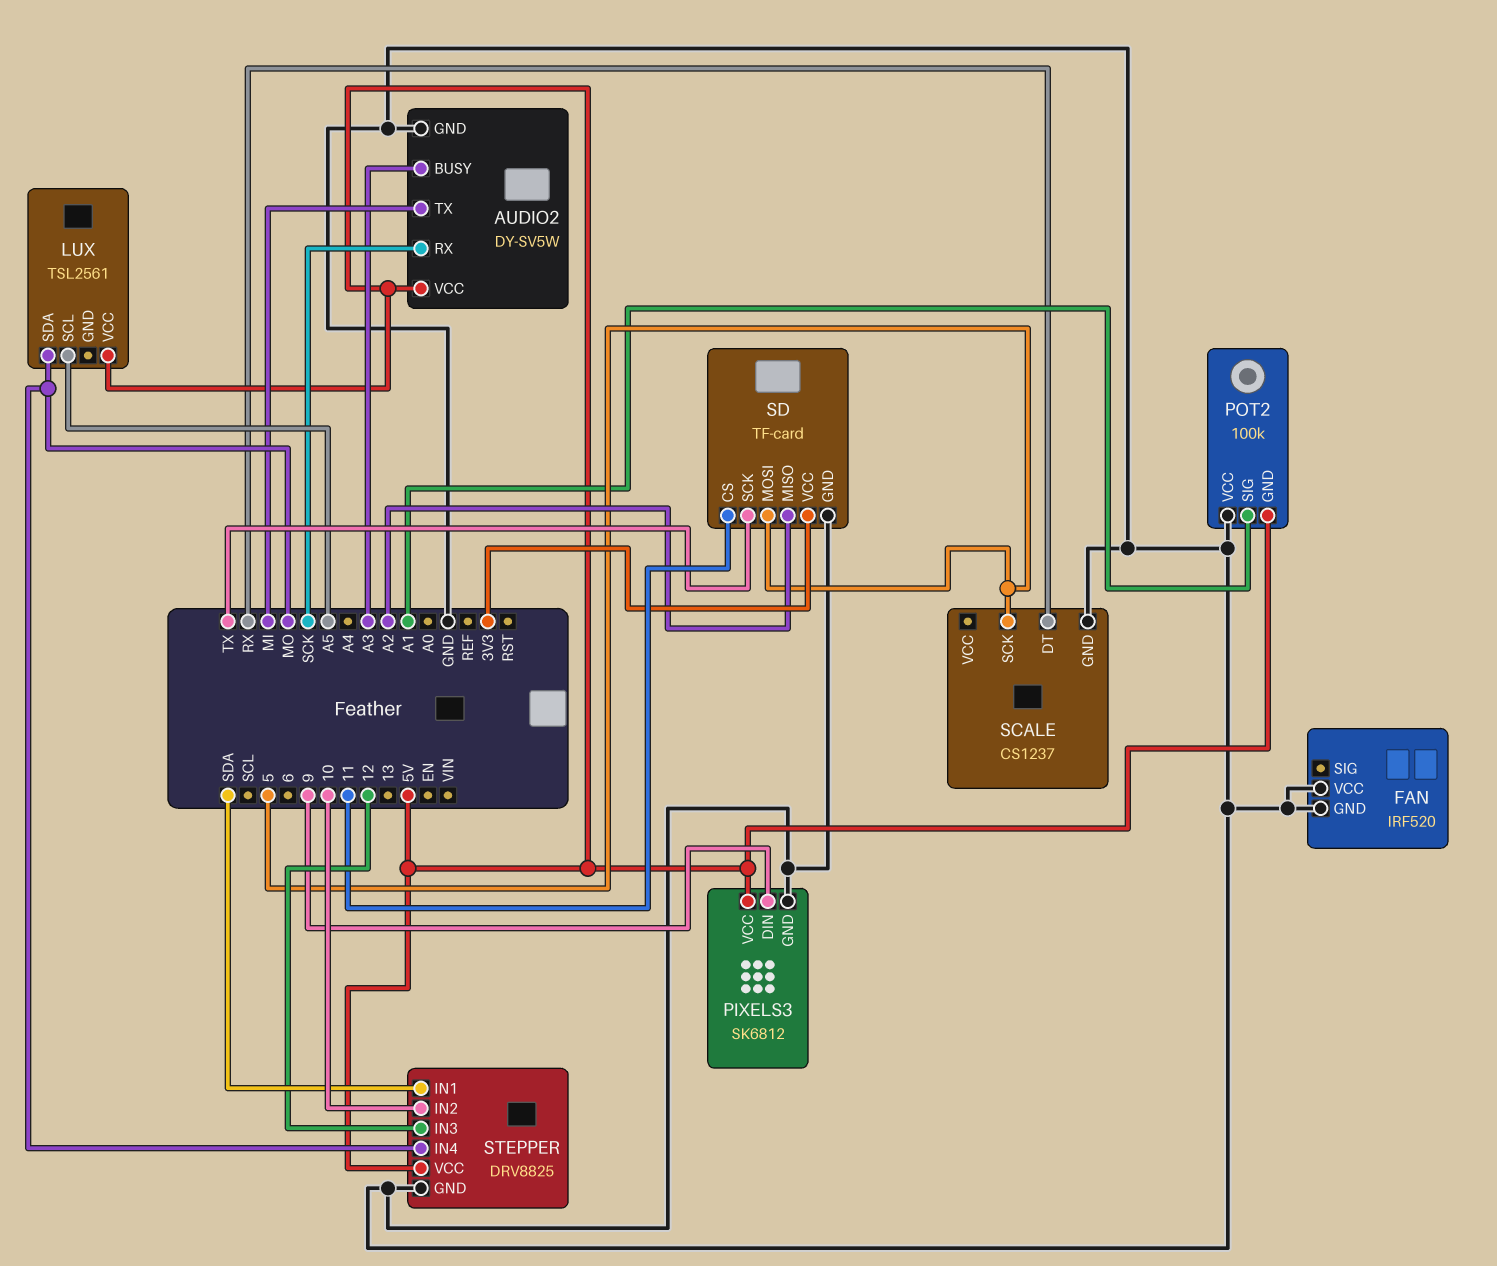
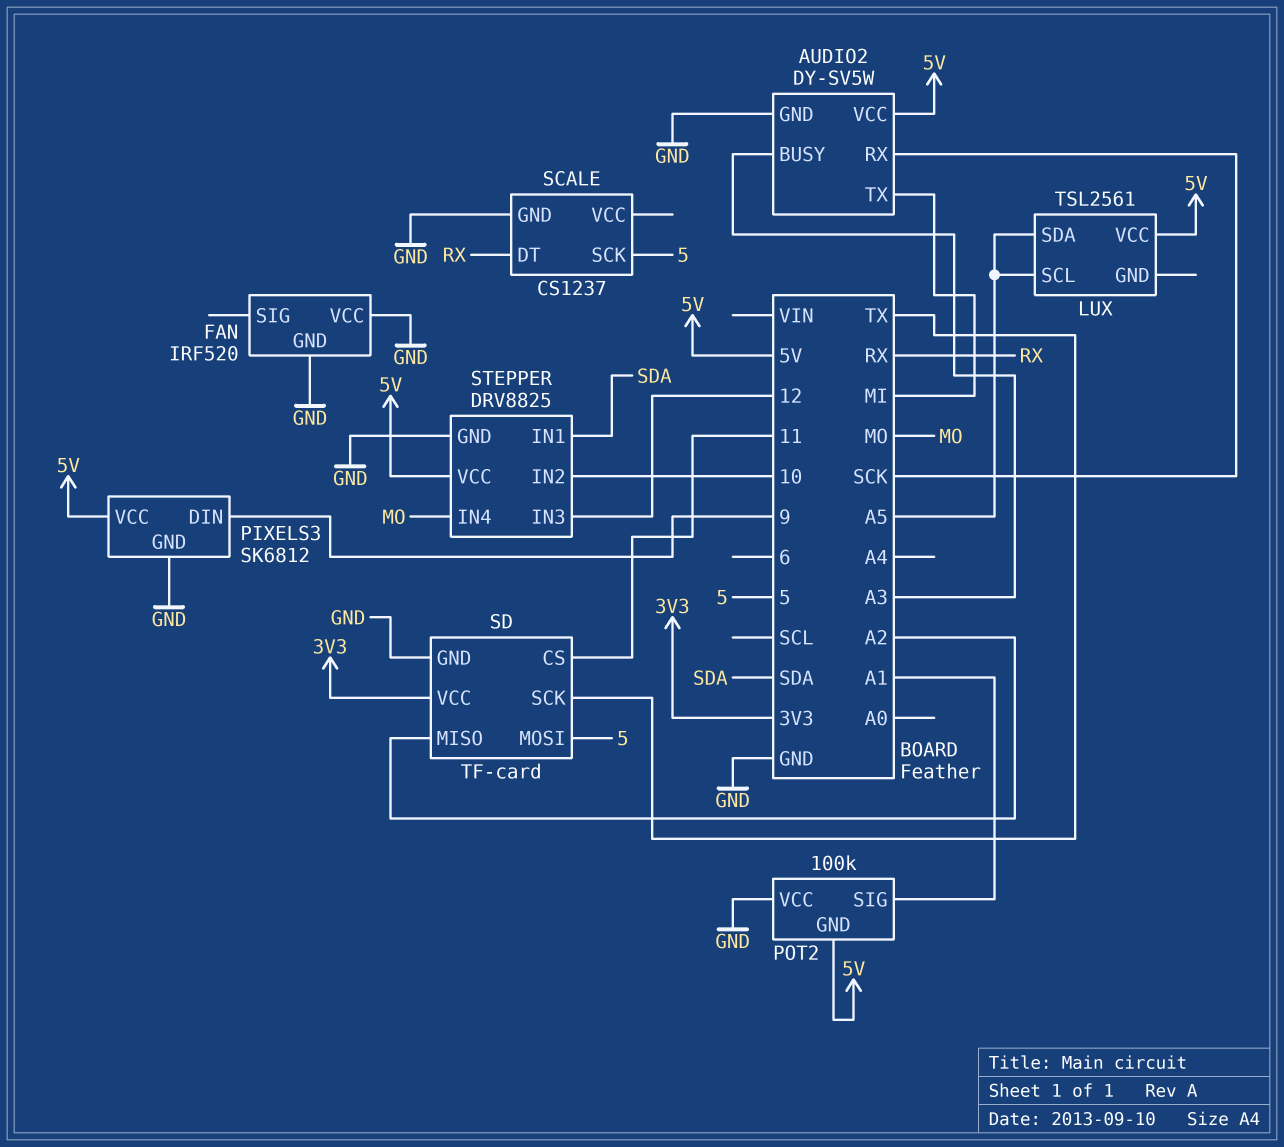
LUX pin SDA: MO -> A5

